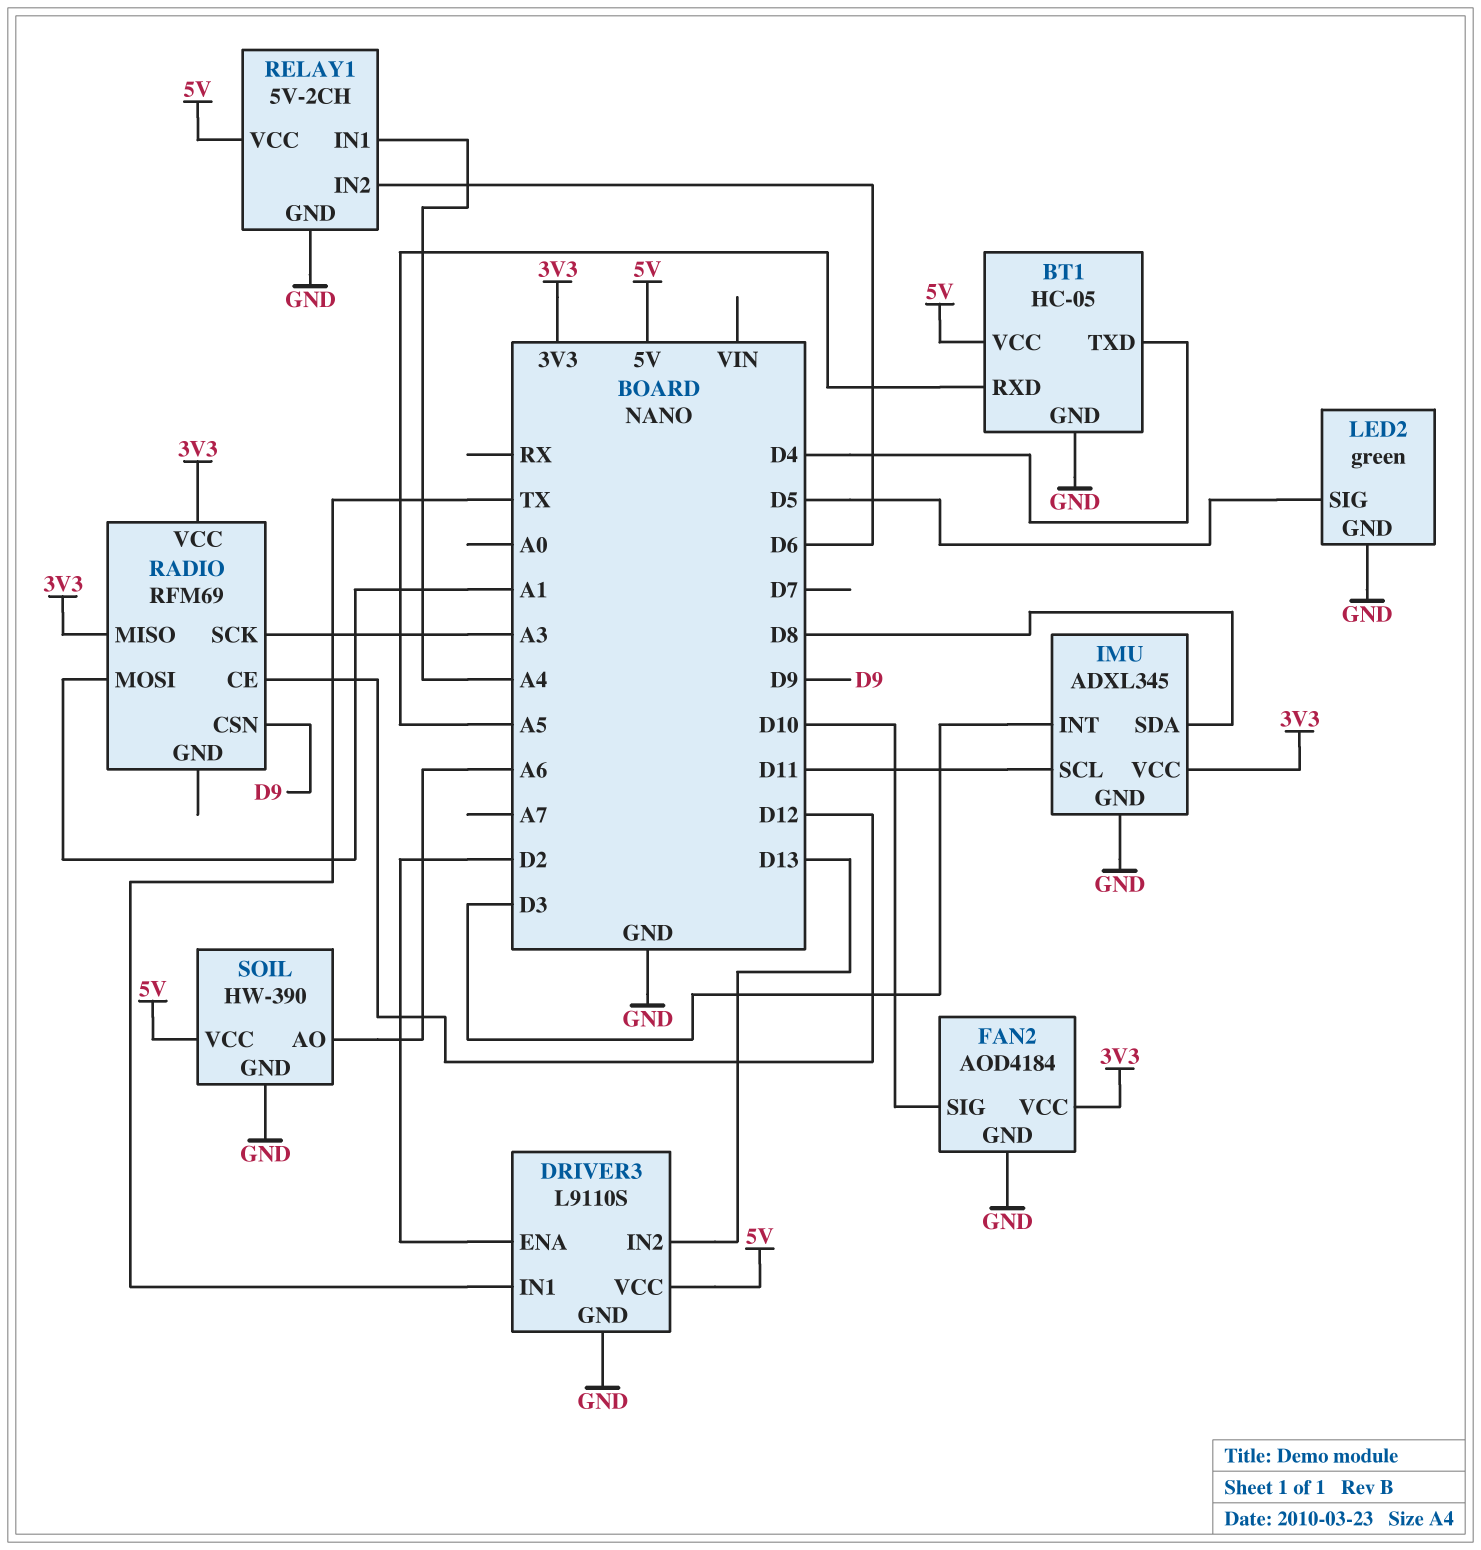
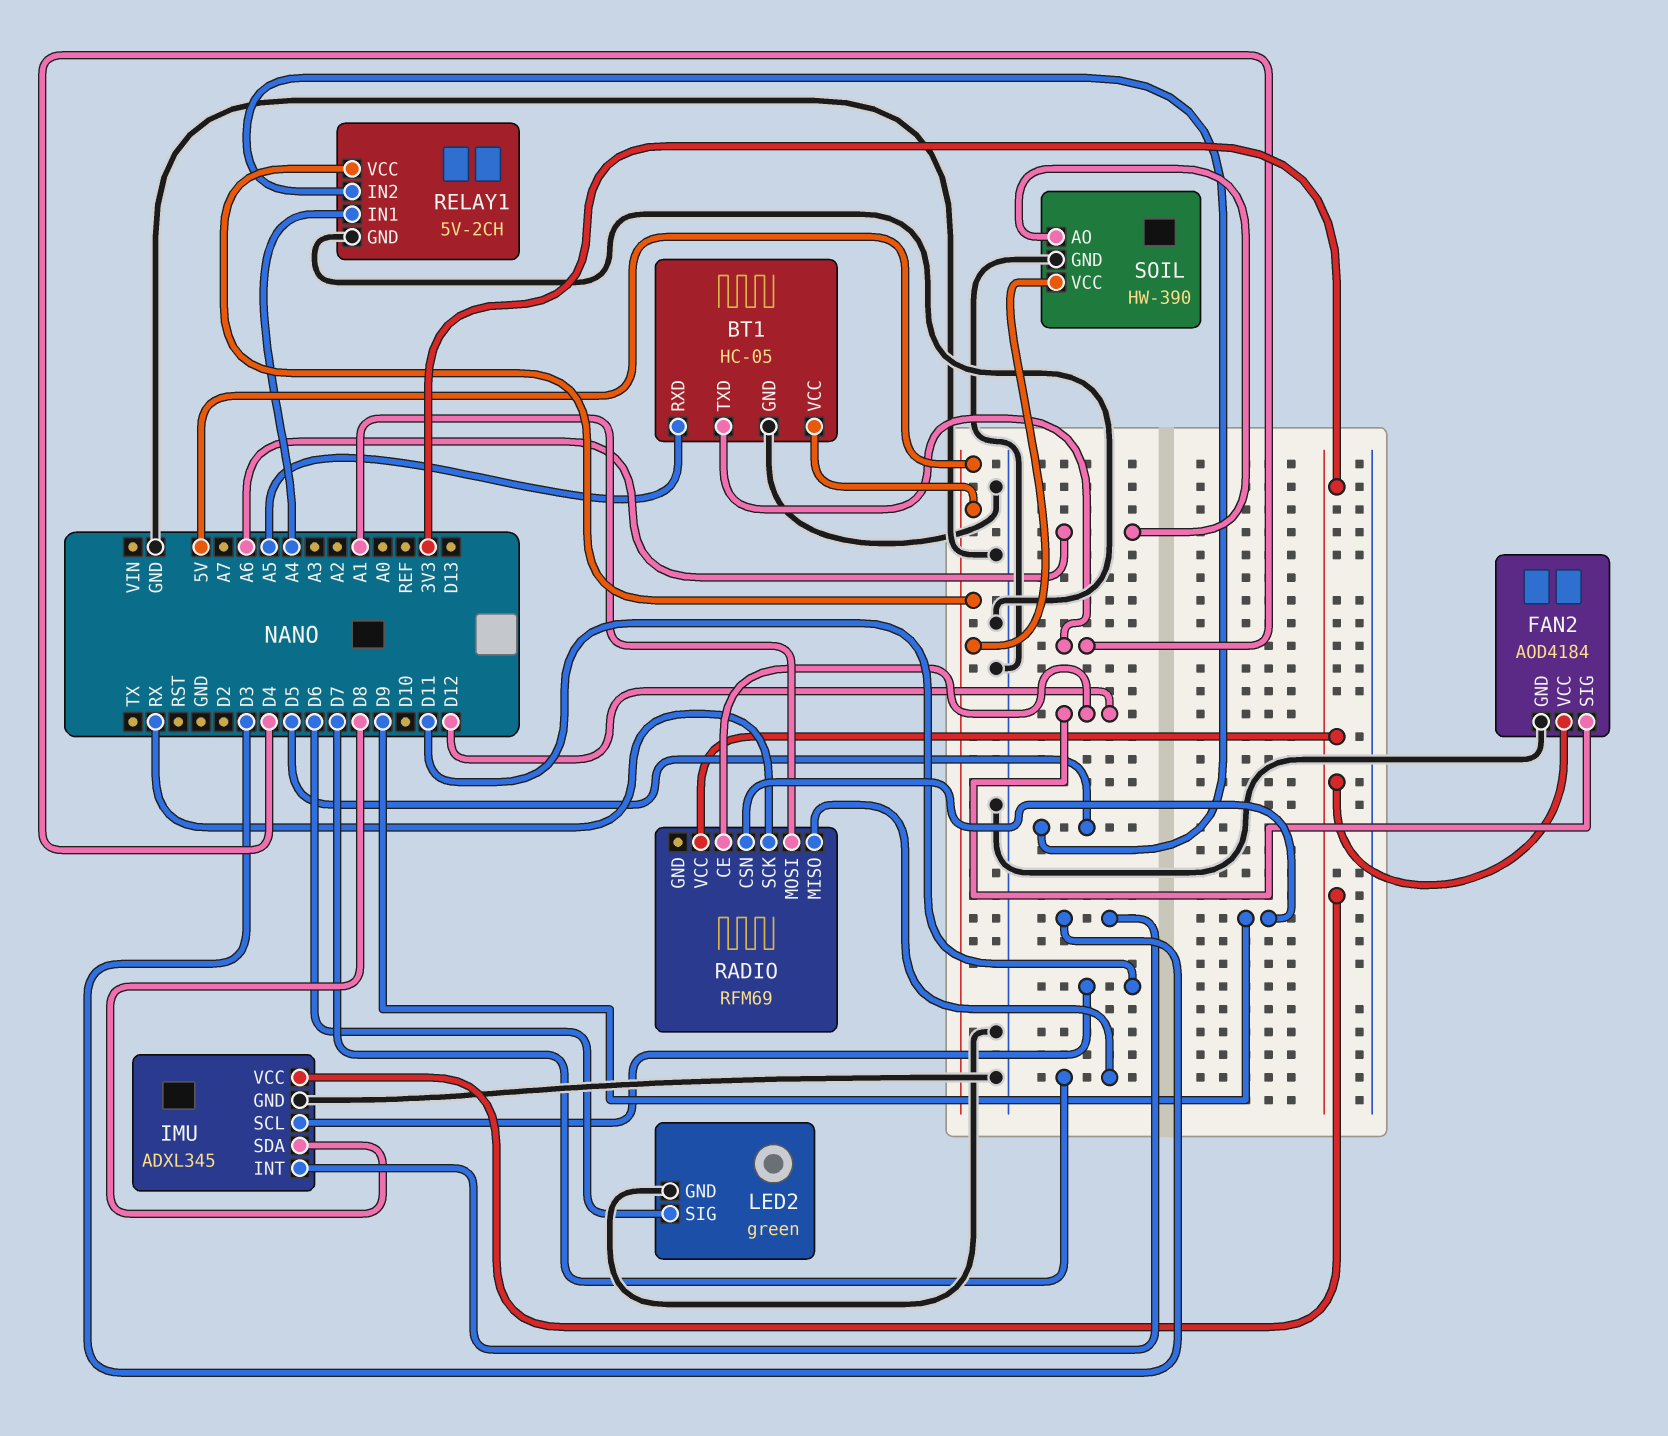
DRIVER3: L9110S -> none
DRIVER3 pin ENA: D2 -> none
DRIVER3 pin GND: GND -> none
DRIVER3 pin IN1: TX -> none
DRIVER3 pin IN2: D13 -> none
DRIVER3 pin VCC: 5V -> none
FAN2 pin SIG: D10 -> D12
LED2 pin SIG: D5 -> D6
RADIO pin MISO: 3V3 -> D7
RADIO pin SCK: A3 -> RX
RELAY1 pin IN2: D6 -> D5

